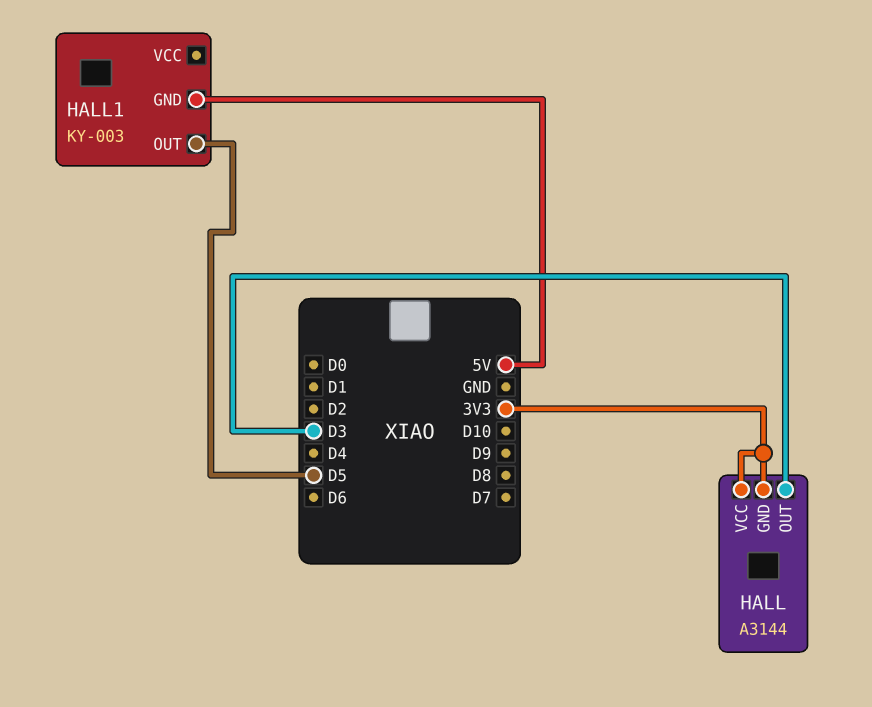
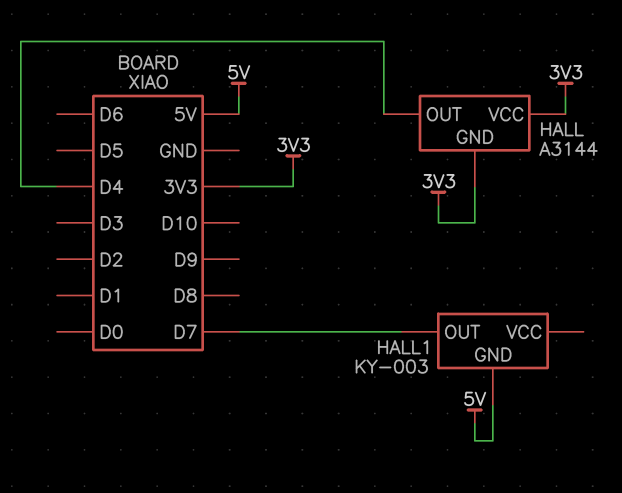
HALL pin OUT: D3 -> D4
HALL1 pin OUT: D5 -> D7

